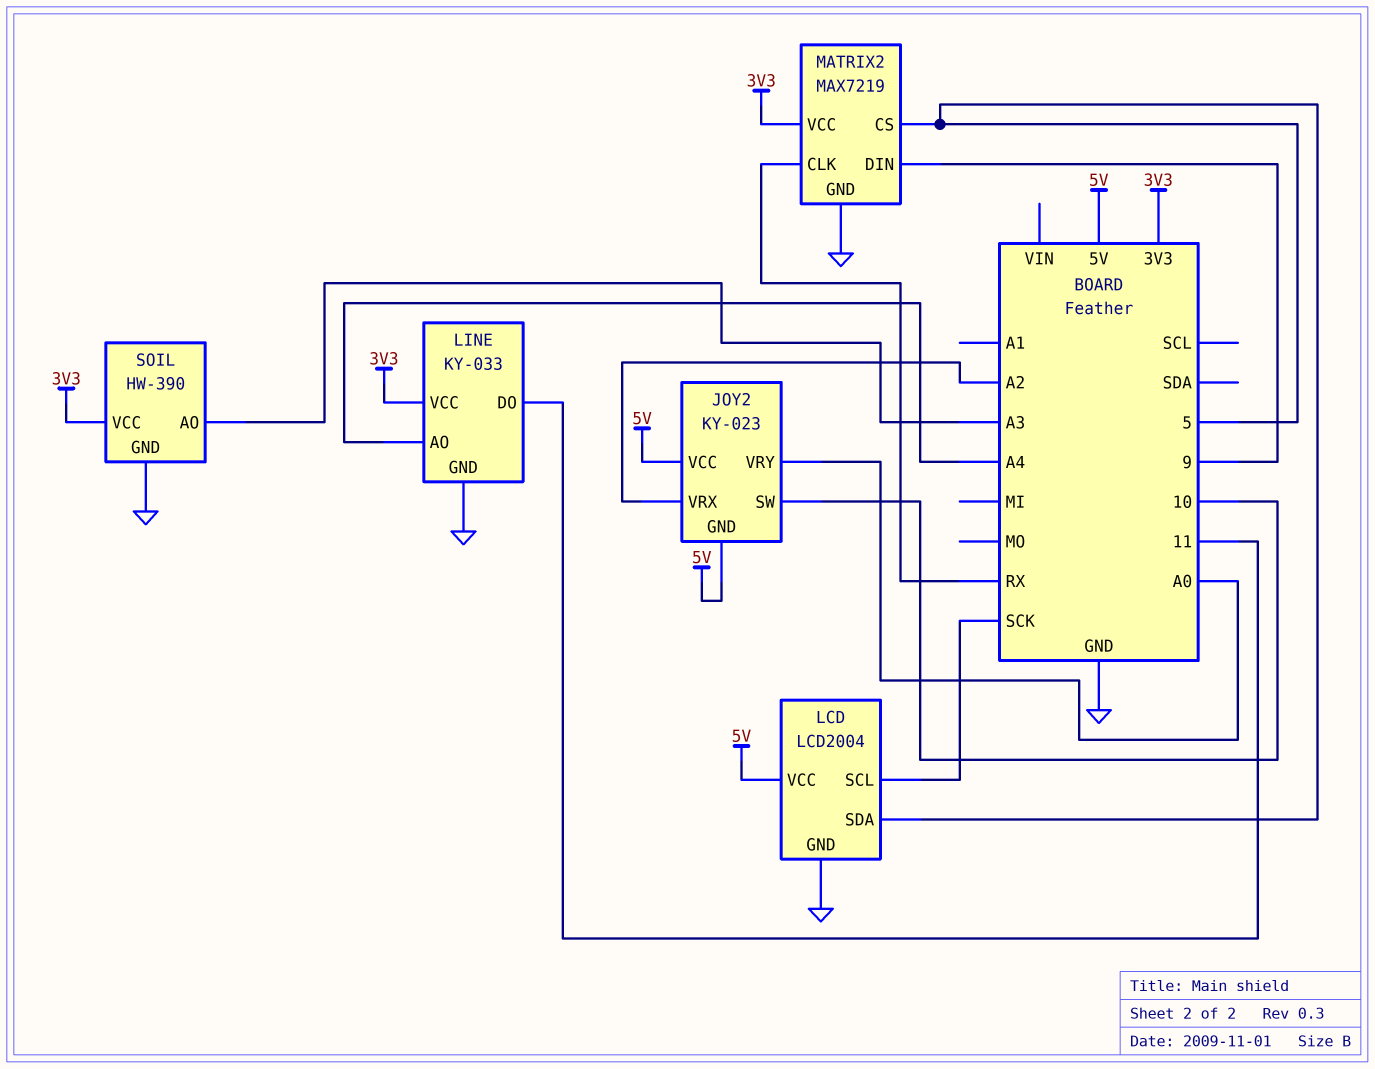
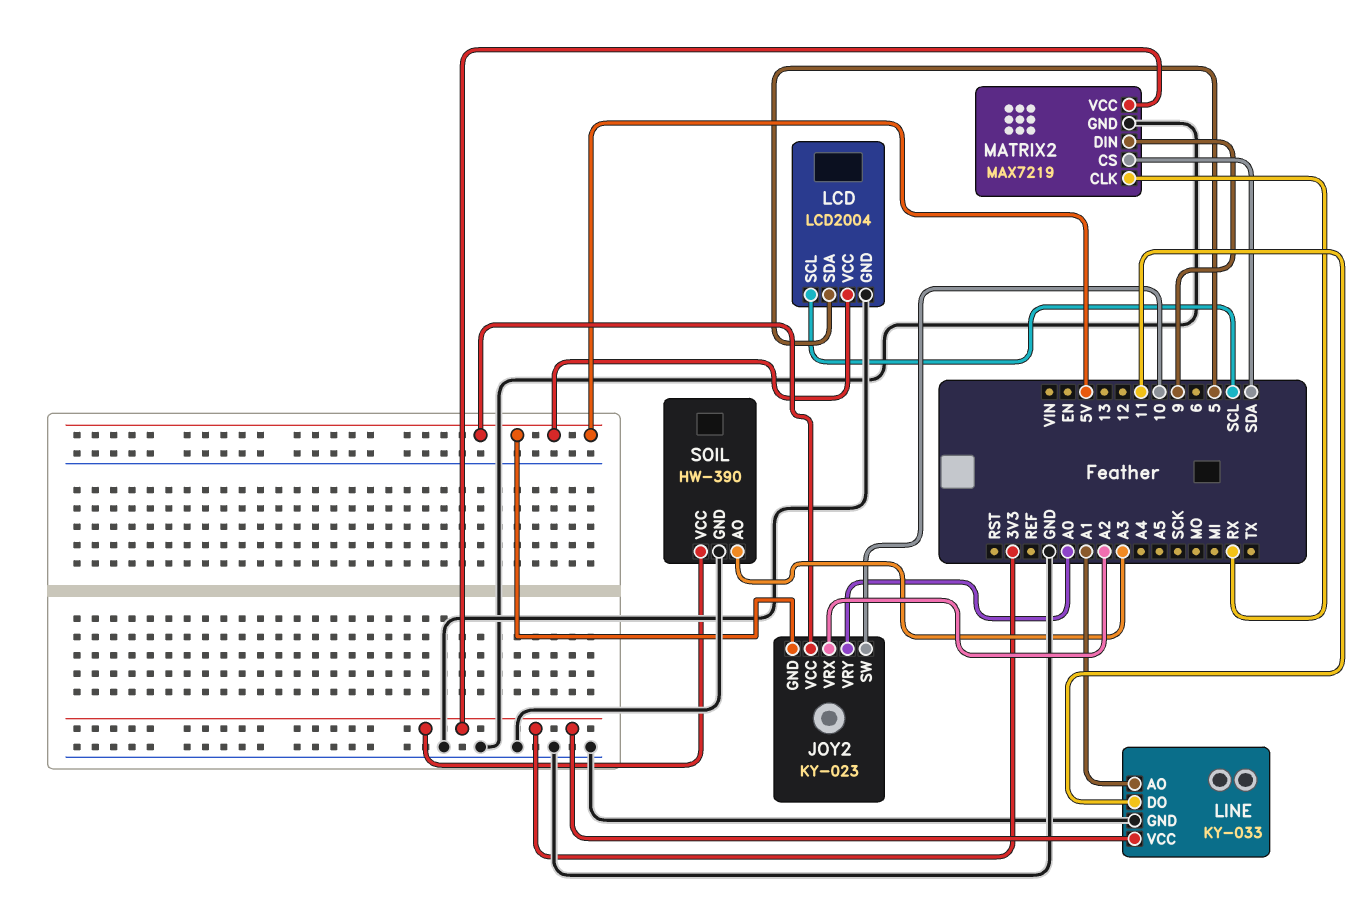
LCD pin SCL: SCK -> SCL
LINE pin AO: A4 -> A1
MATRIX2 pin CS: 5 -> SDA

